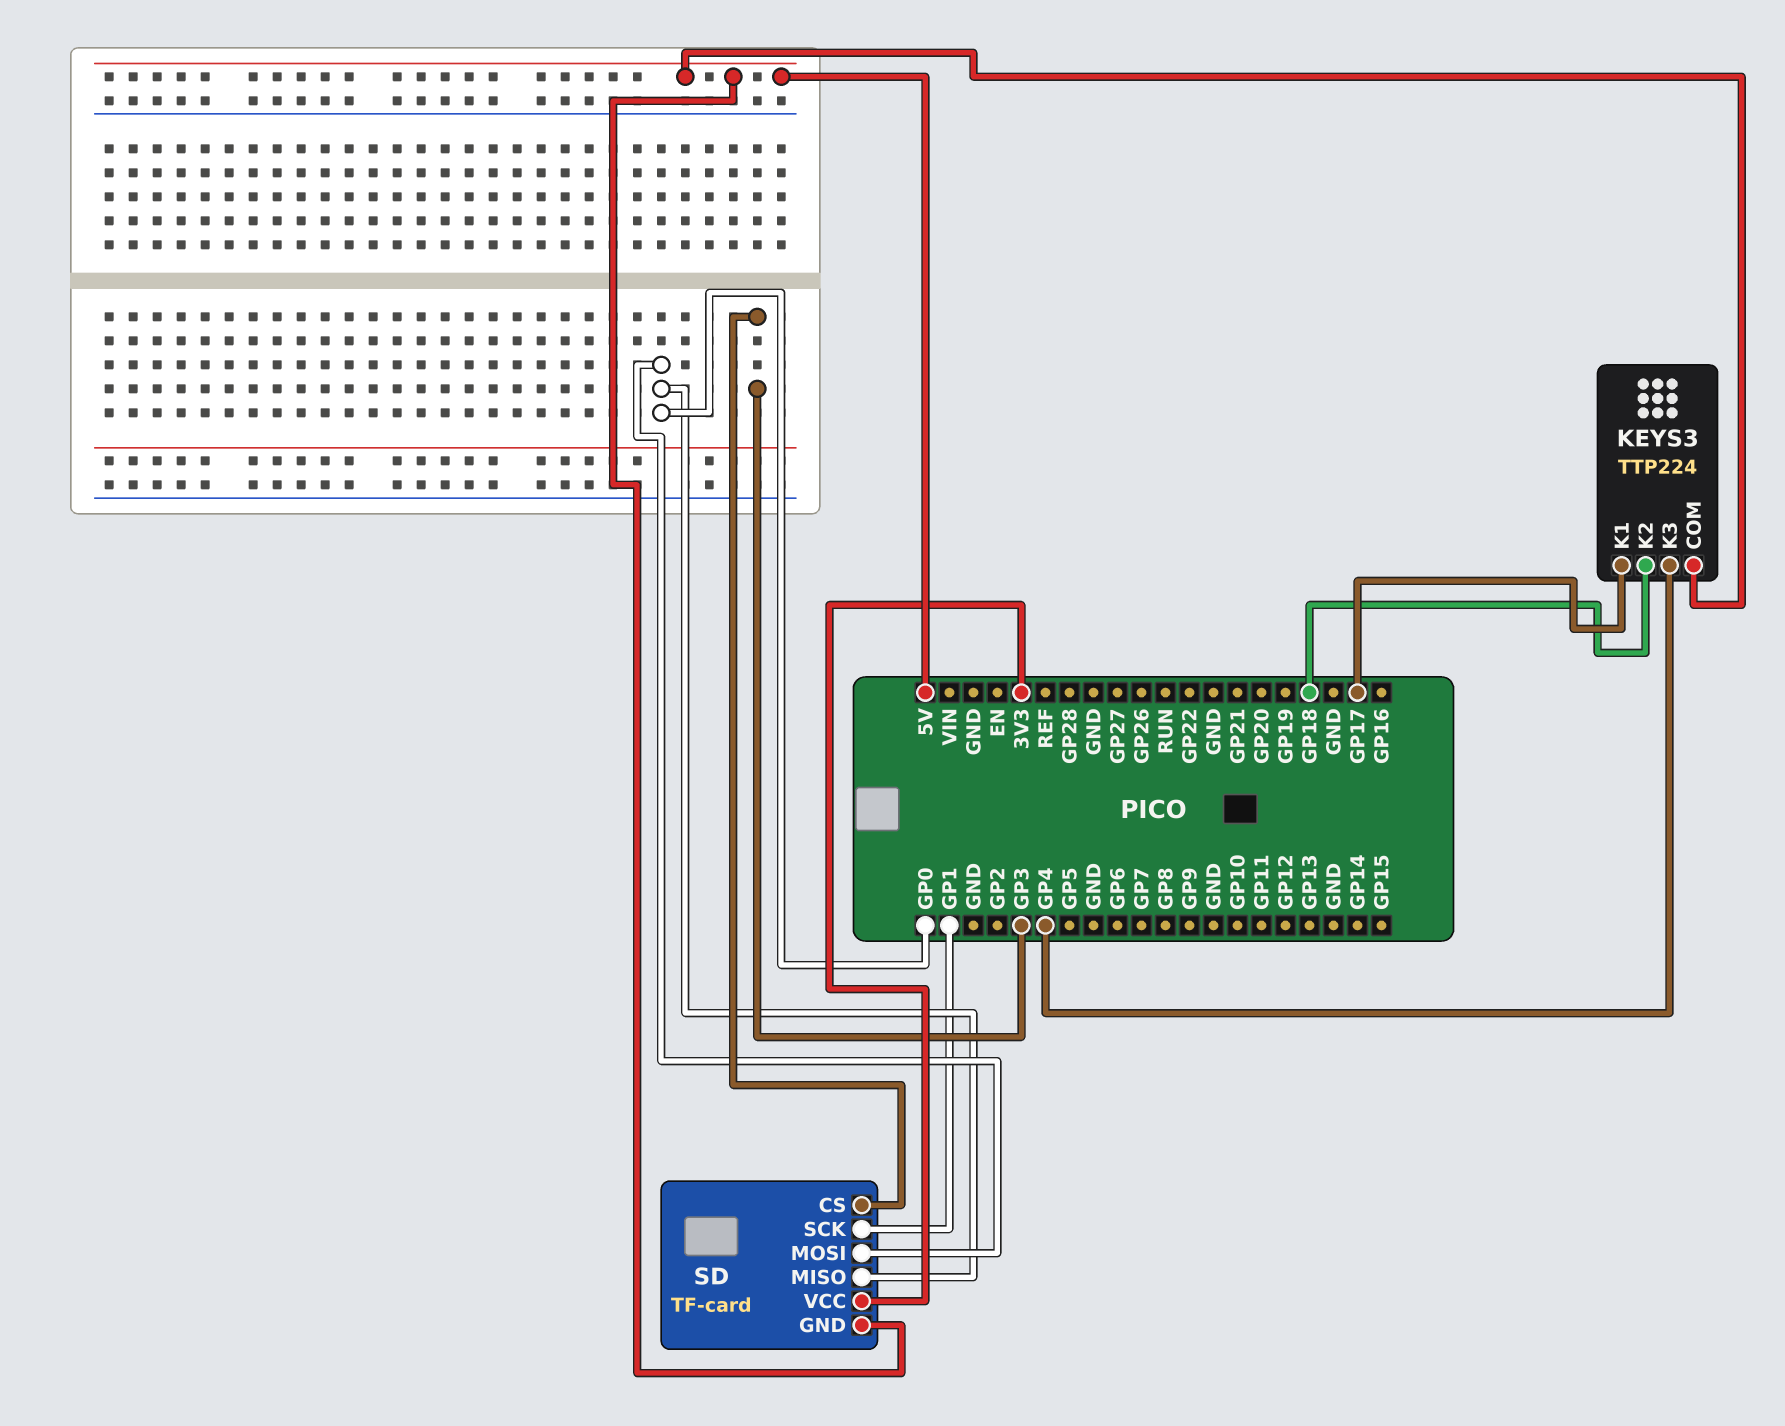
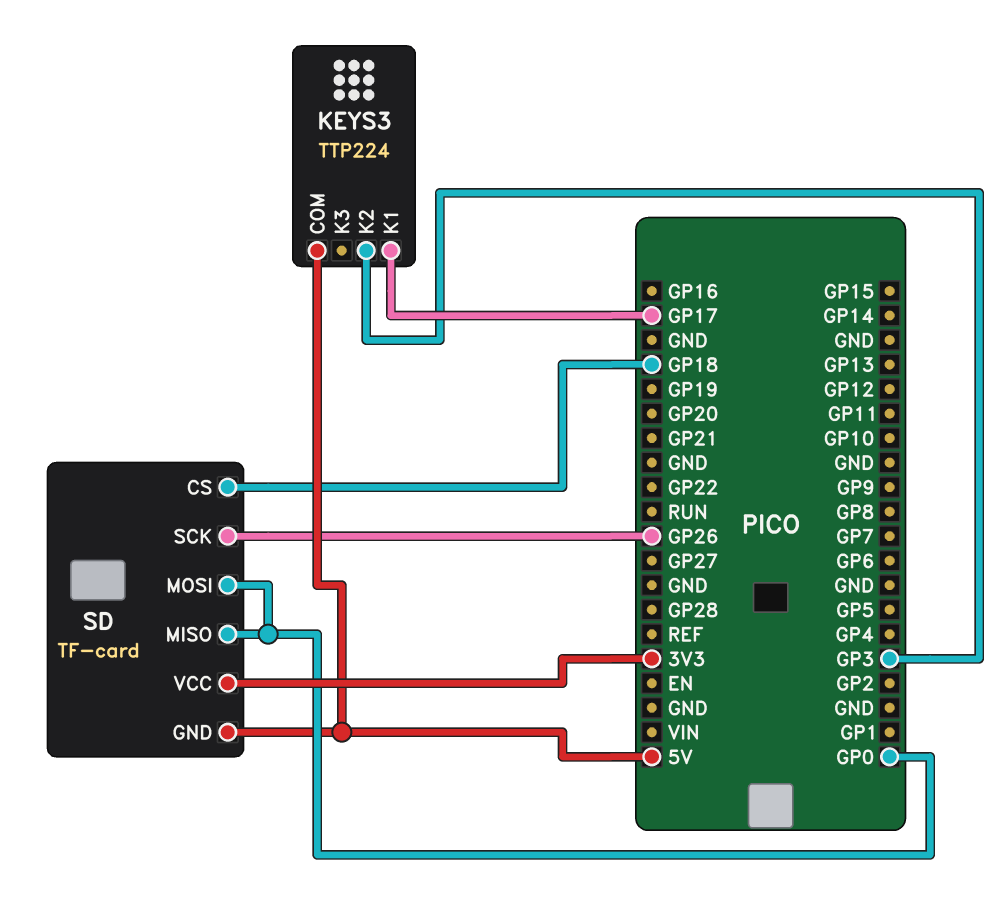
KEYS3 pin K2: GP18 -> GP3
KEYS3 pin K3: GP4 -> none
SD pin CS: GP3 -> GP18
SD pin SCK: GP1 -> GP26

